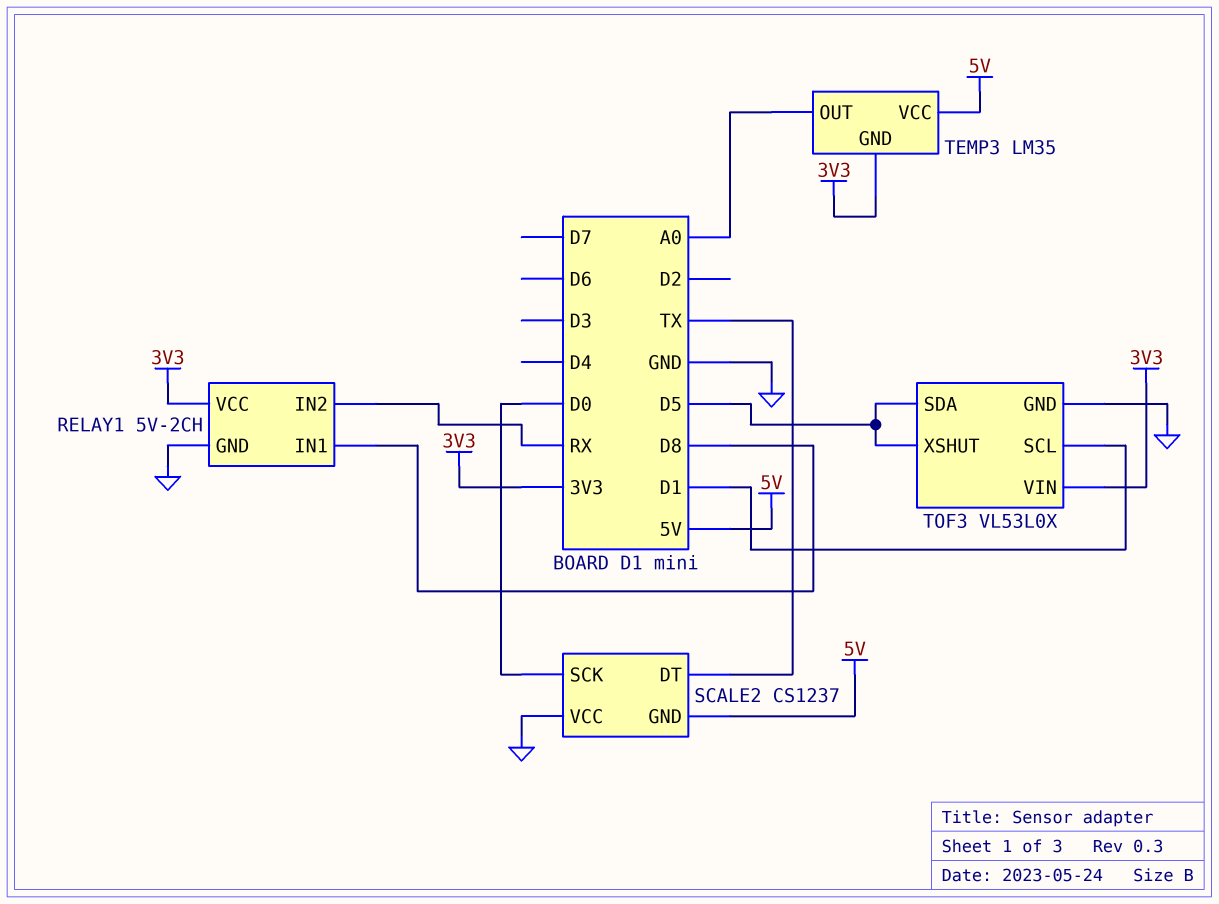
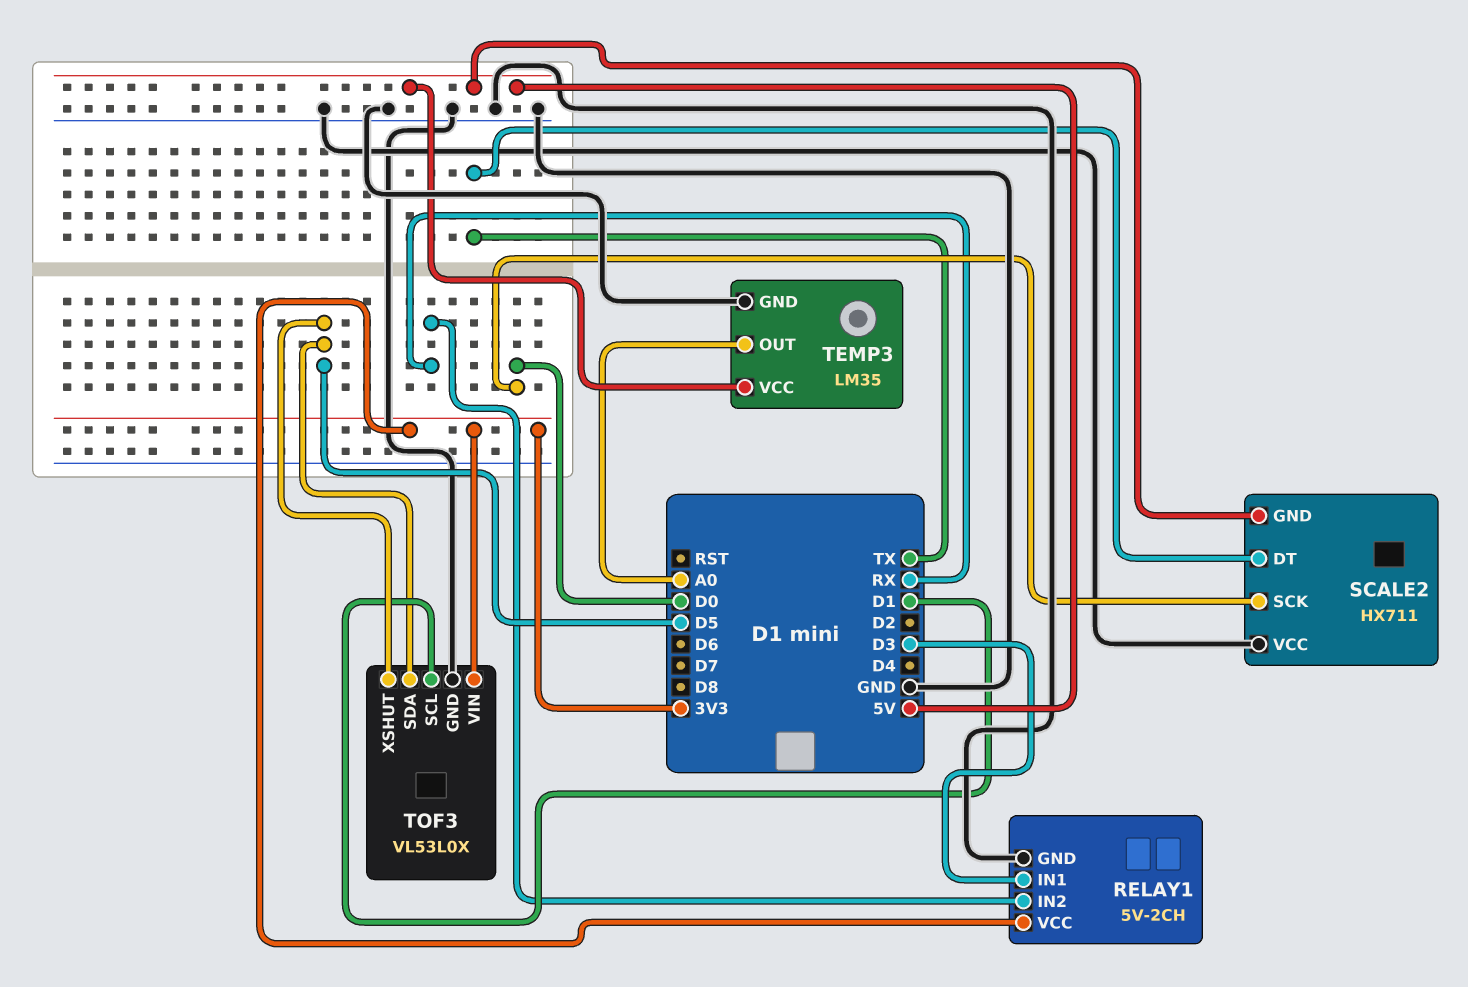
RELAY1 pin IN1: D8 -> D3
SCALE2: CS1237 -> HX711
TEMP3 pin GND: 3V3 -> GND

